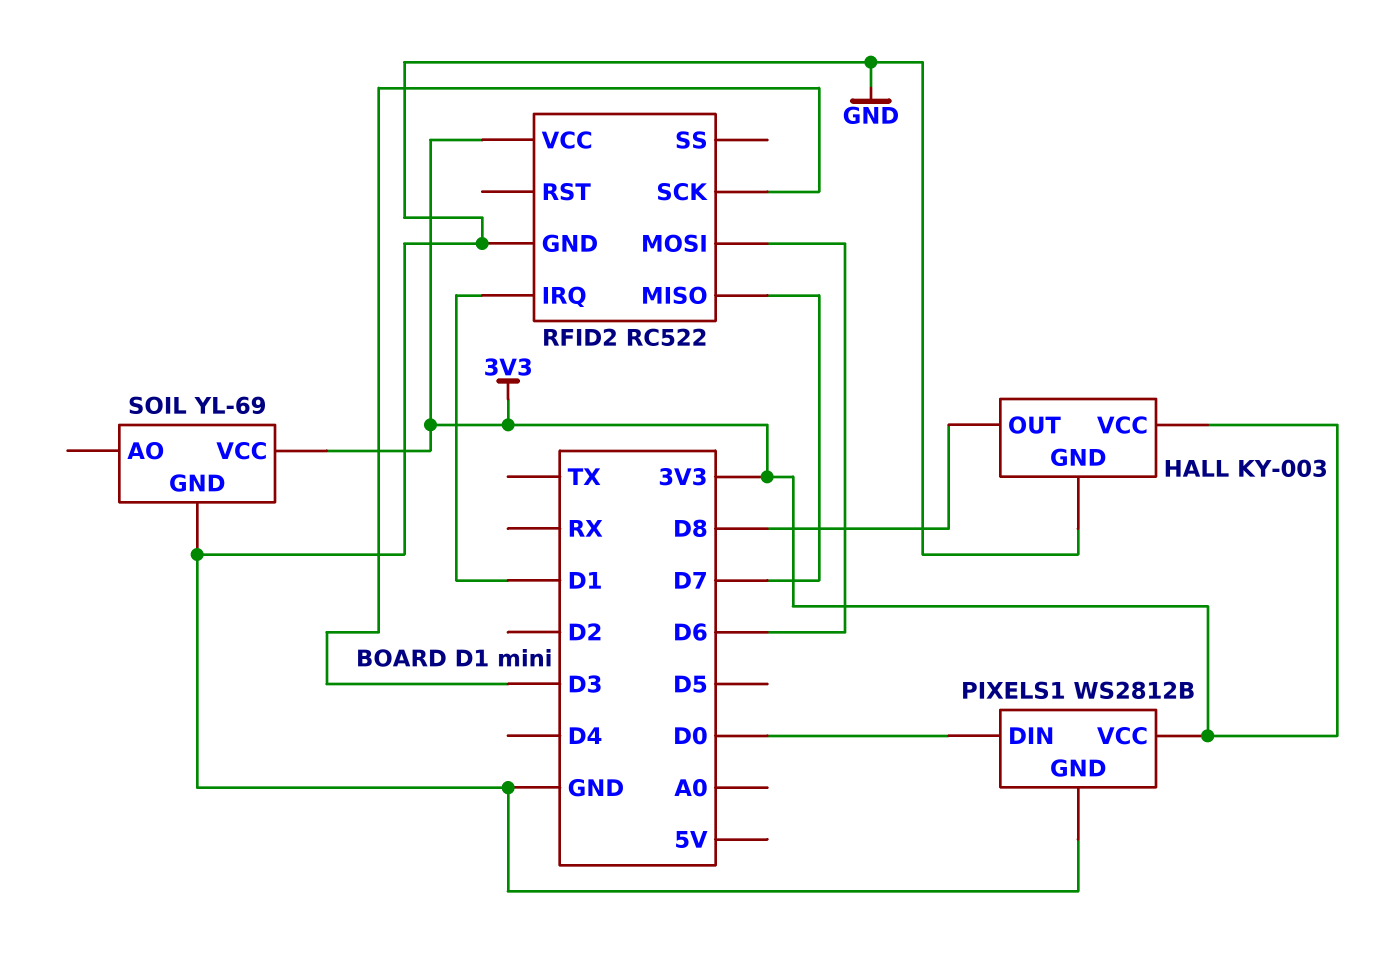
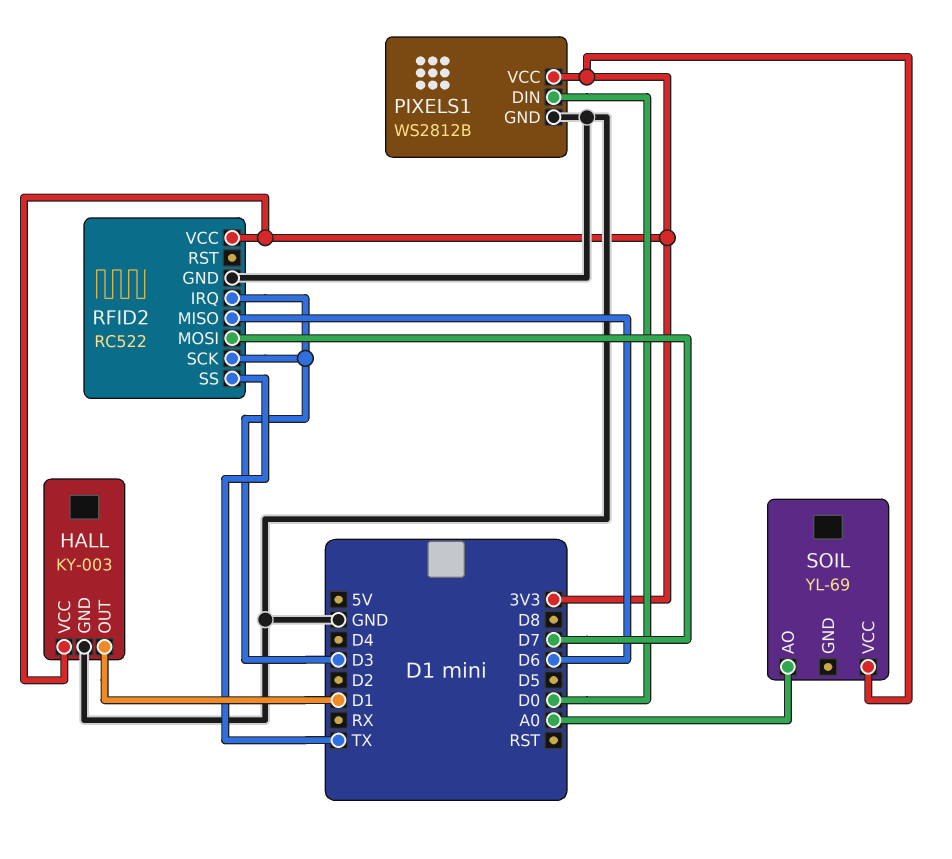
HALL pin OUT: D8 -> D1
RFID2 pin IRQ: D1 -> D3
RFID2 pin MISO: D7 -> D6
RFID2 pin MOSI: D6 -> D7
RFID2 pin SS: none -> TX
SOIL pin AO: none -> A0
SOIL pin GND: GND -> none

